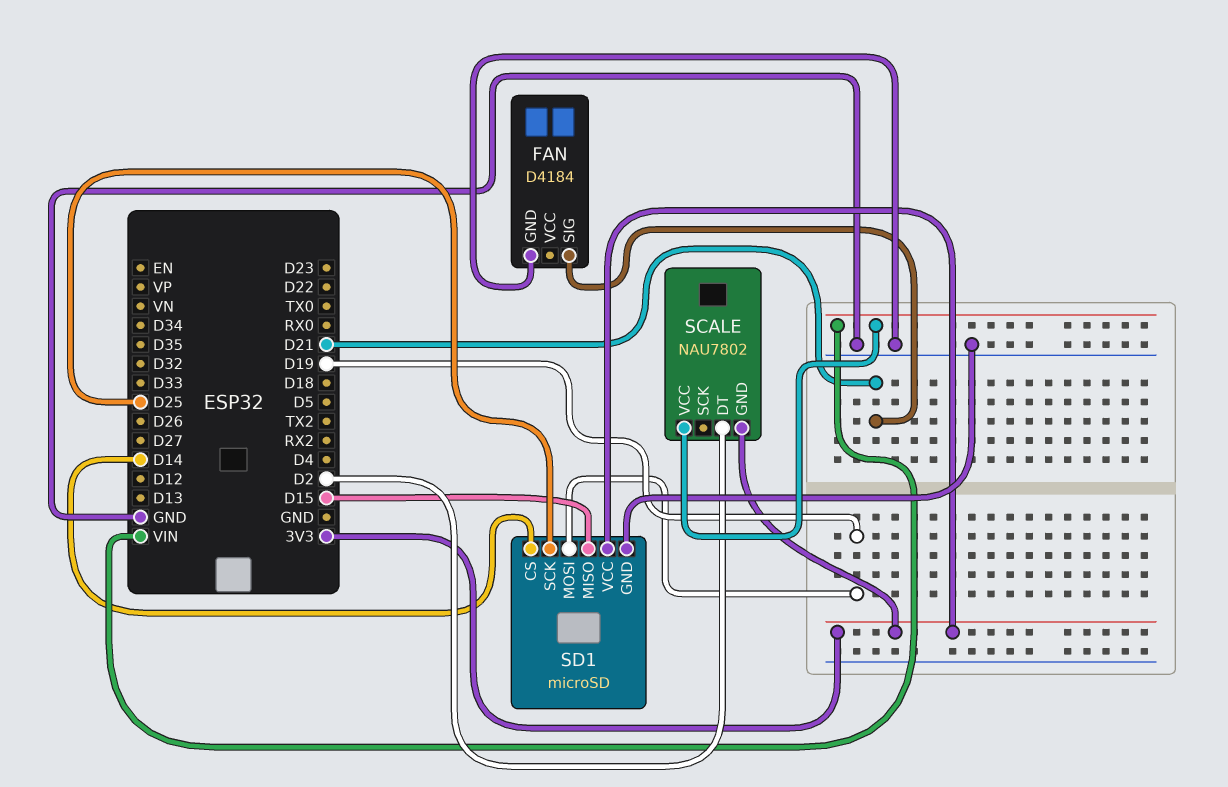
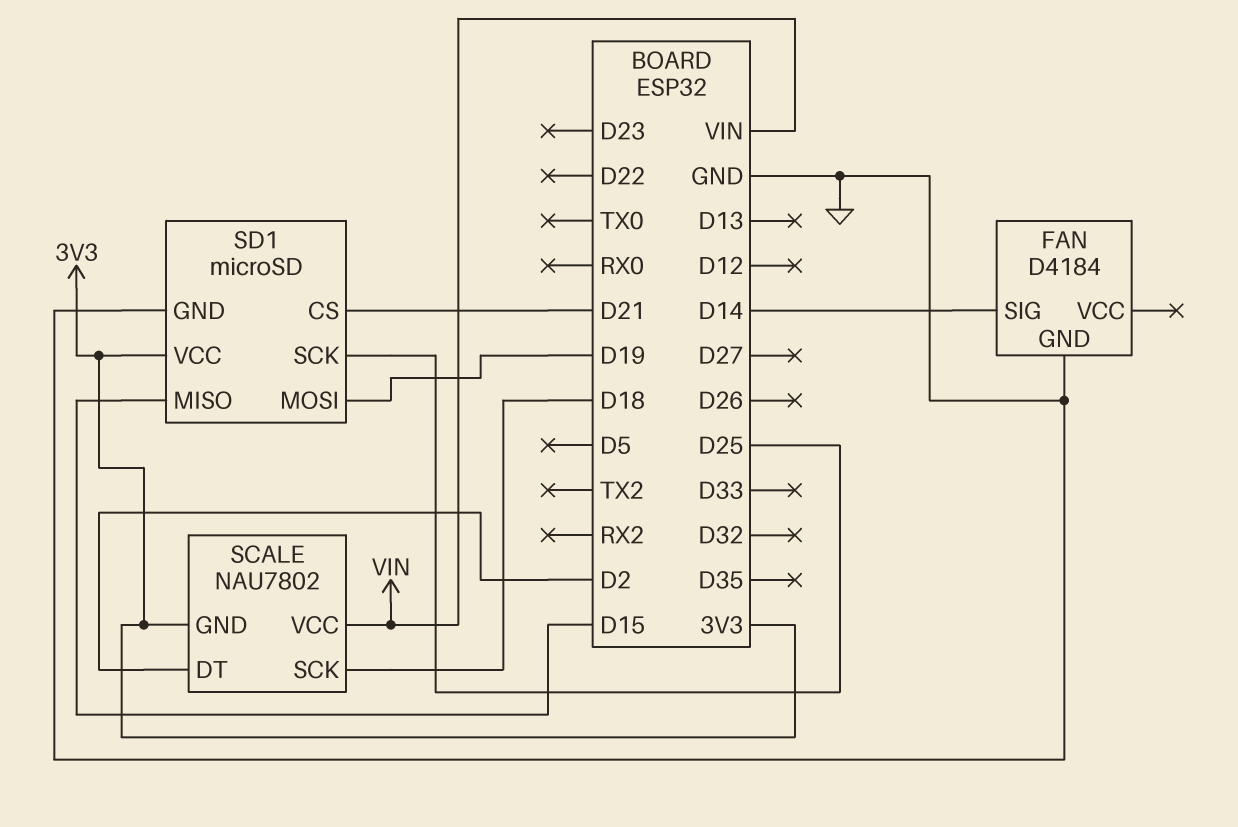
FAN pin SIG: D21 -> D14
SCALE pin SCK: none -> D18
SD1 pin CS: D14 -> D21

